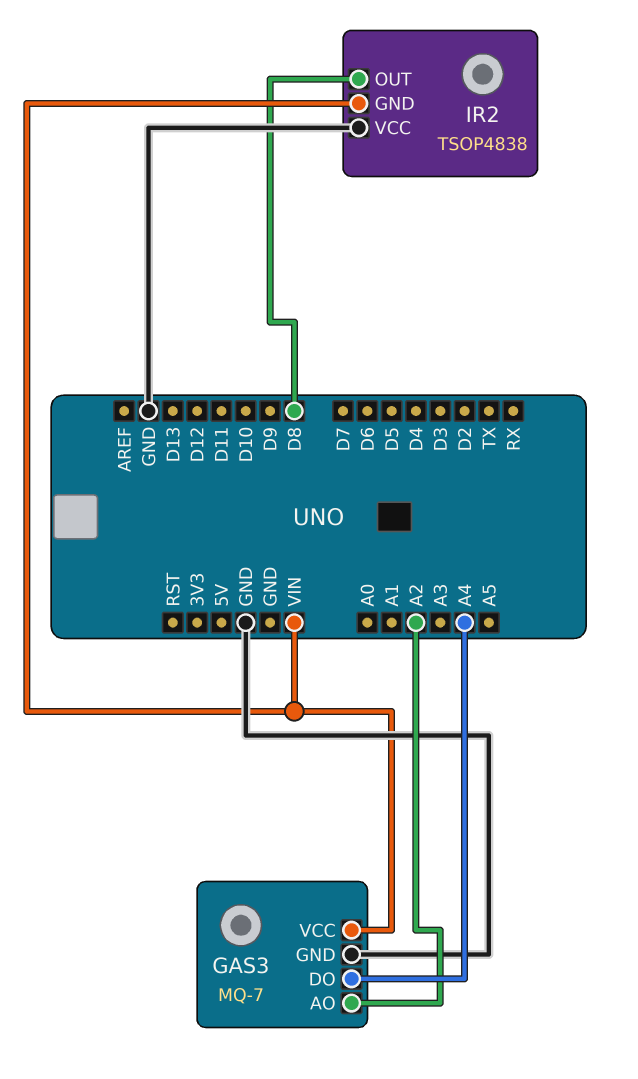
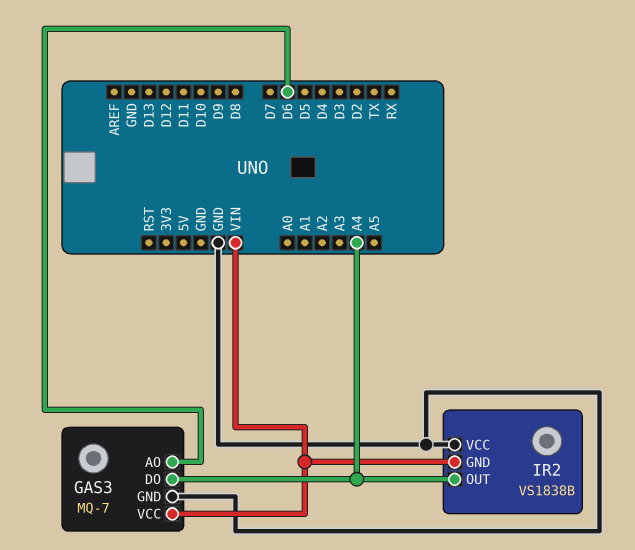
GAS3 pin AO: A2 -> D6
IR2: TSOP4838 -> VS1838B
IR2 pin OUT: D8 -> A4

